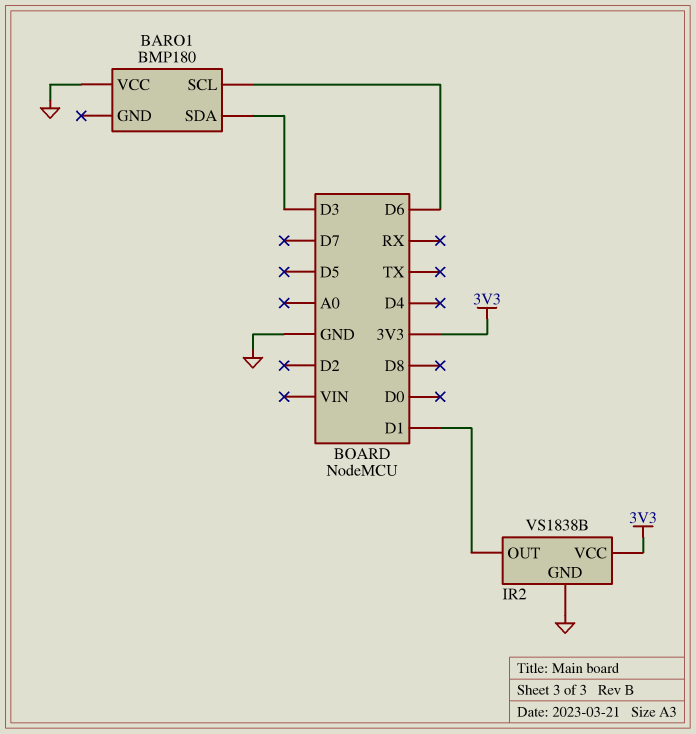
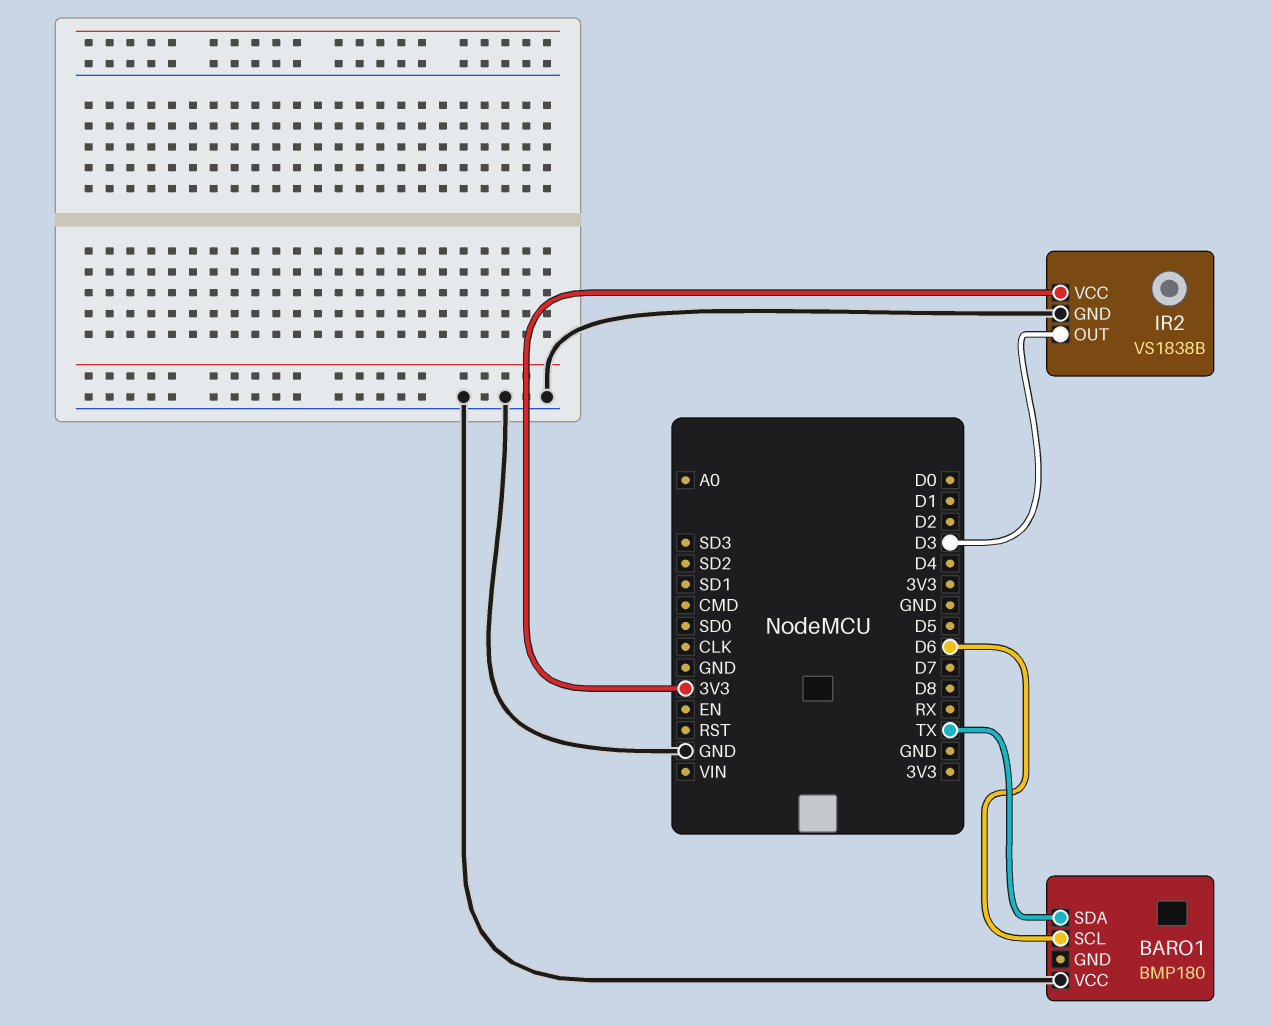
BARO1 pin SDA: D3 -> TX
IR2 pin OUT: D1 -> D3

